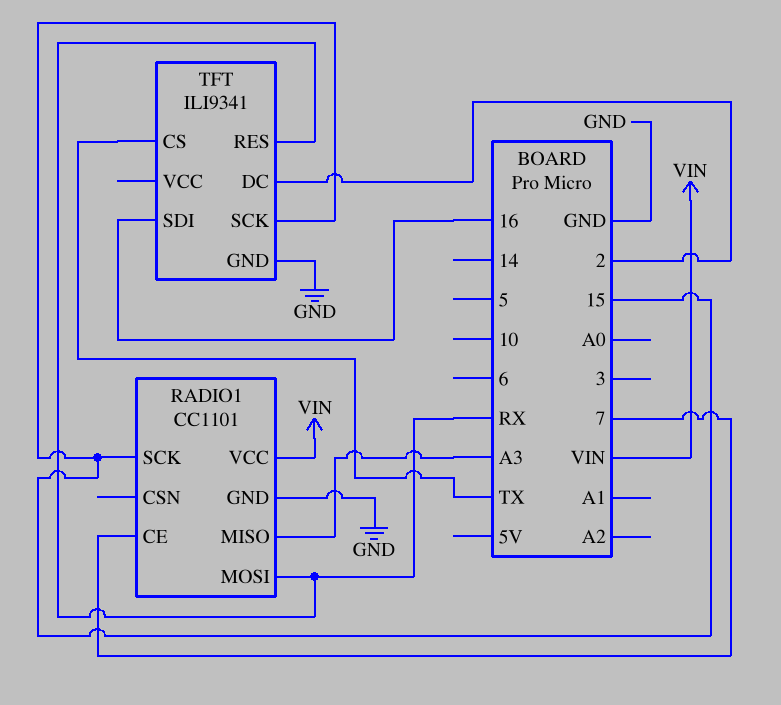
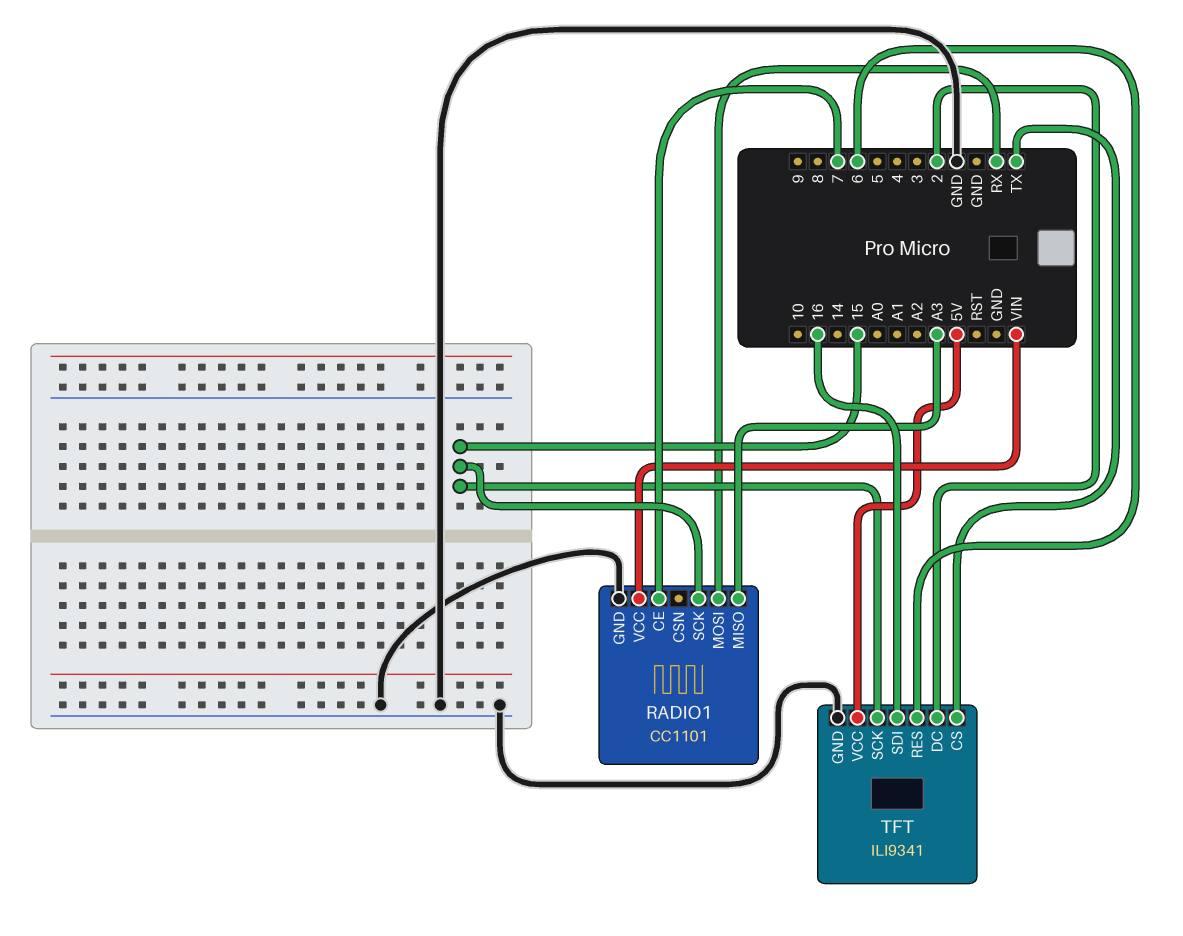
TFT pin RES: RX -> 6
TFT pin VCC: none -> 5V

